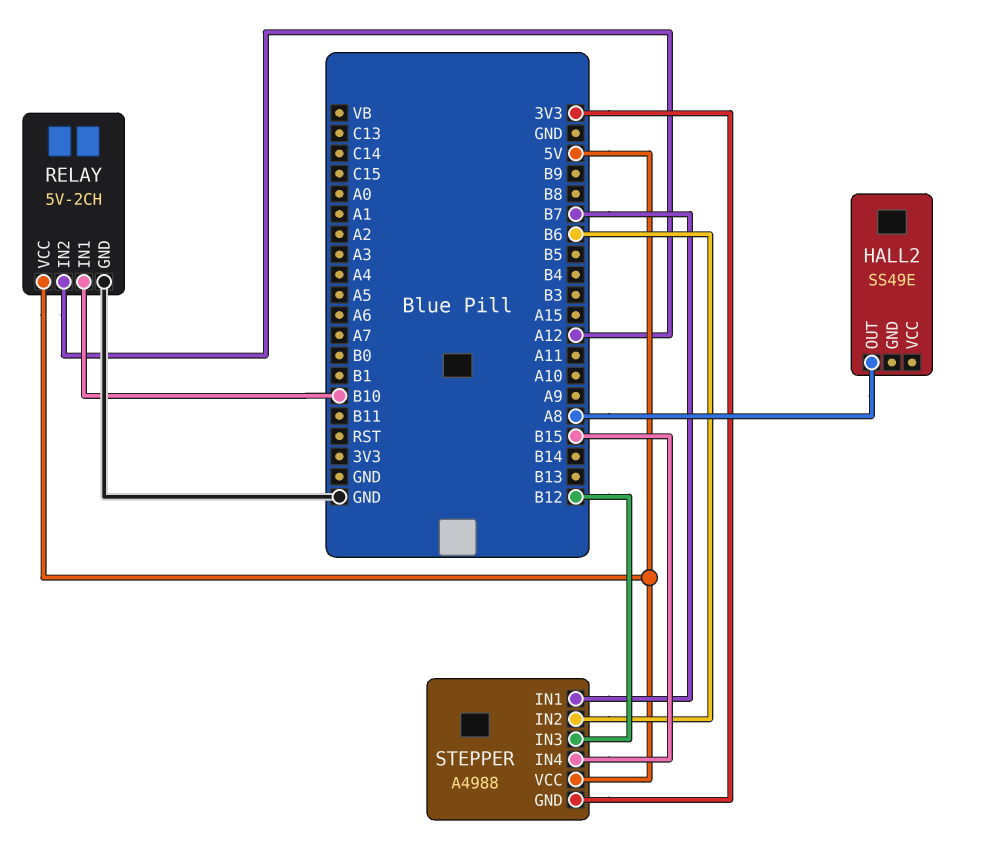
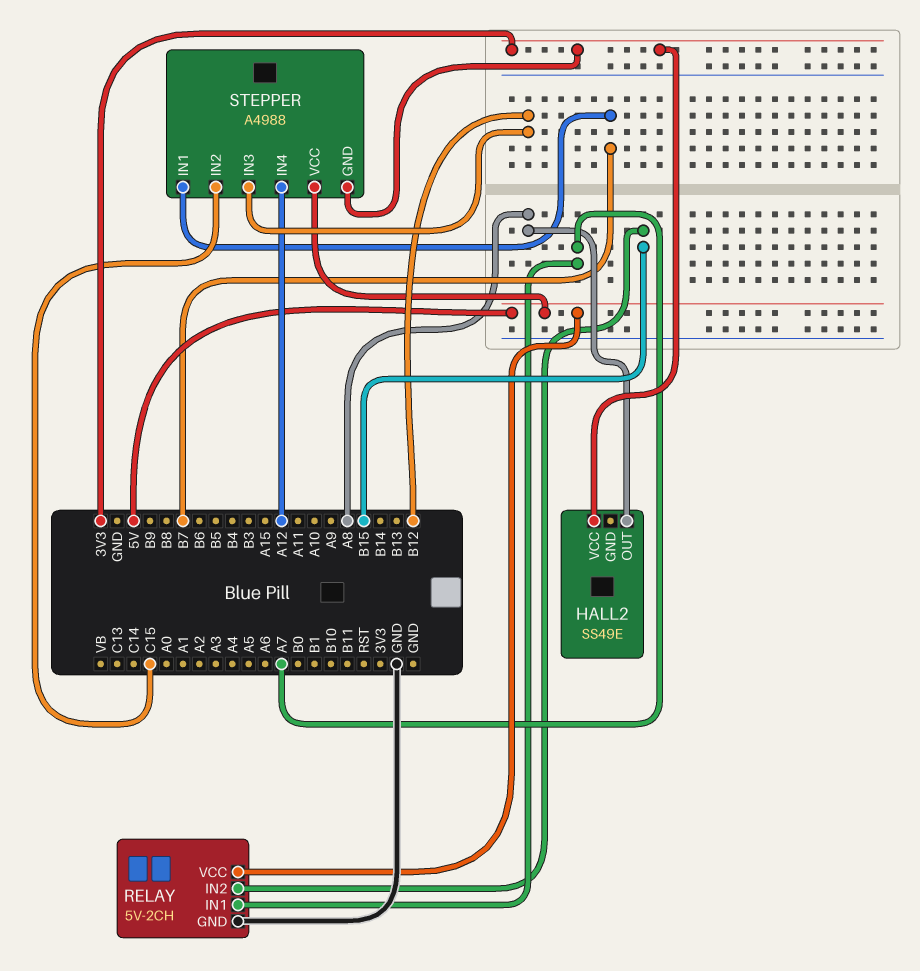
HALL2 pin VCC: none -> 3V3
RELAY pin IN1: B10 -> A7
RELAY pin IN2: A12 -> B15
STEPPER pin IN2: B6 -> C15
STEPPER pin IN4: B15 -> A12

